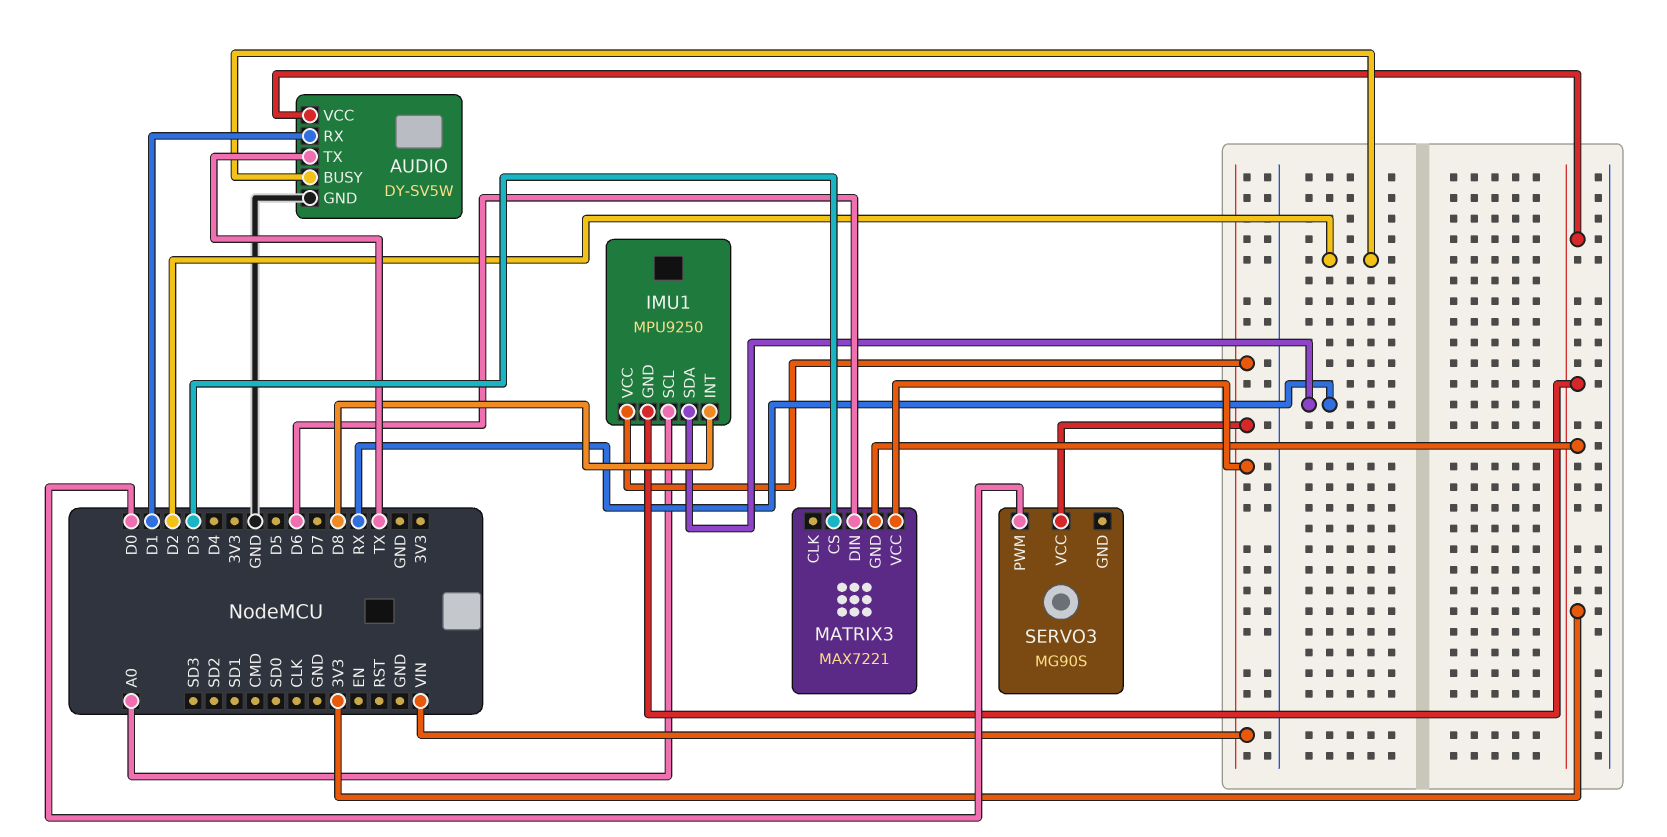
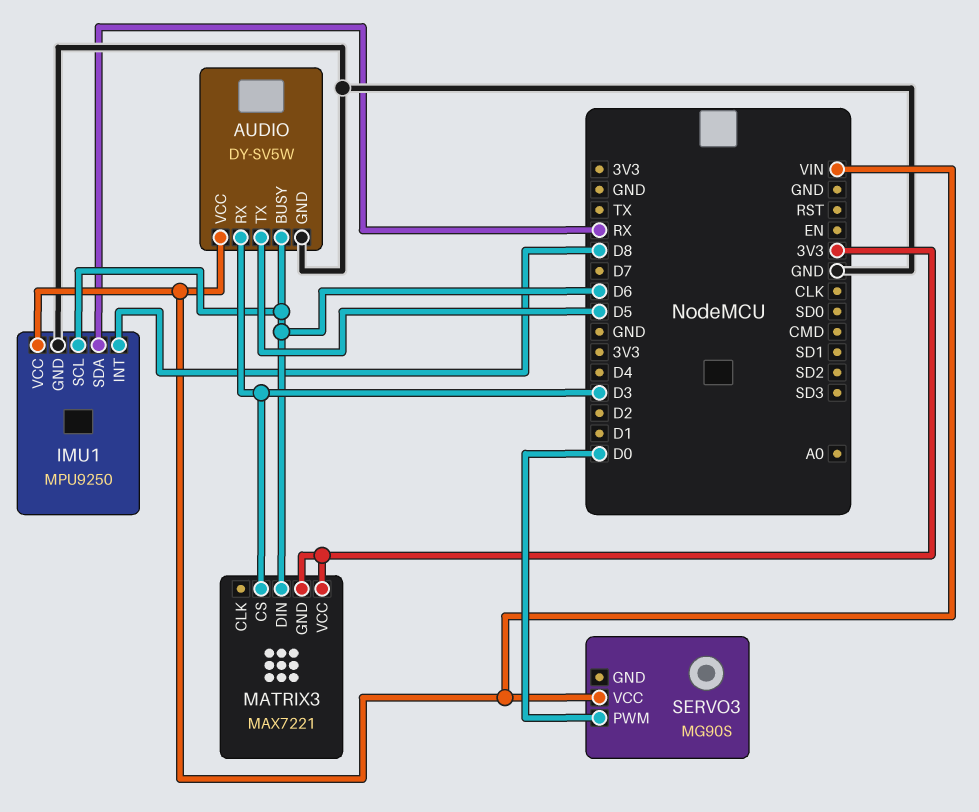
AUDIO pin BUSY: D2 -> D6
AUDIO pin RX: D1 -> D3
AUDIO pin TX: TX -> D5
AUDIO pin VCC: 3V3 -> VIN
IMU1 pin GND: 3V3 -> GND
IMU1 pin SCL: A0 -> D6
MATRIX3 pin VCC: VIN -> 3V3

